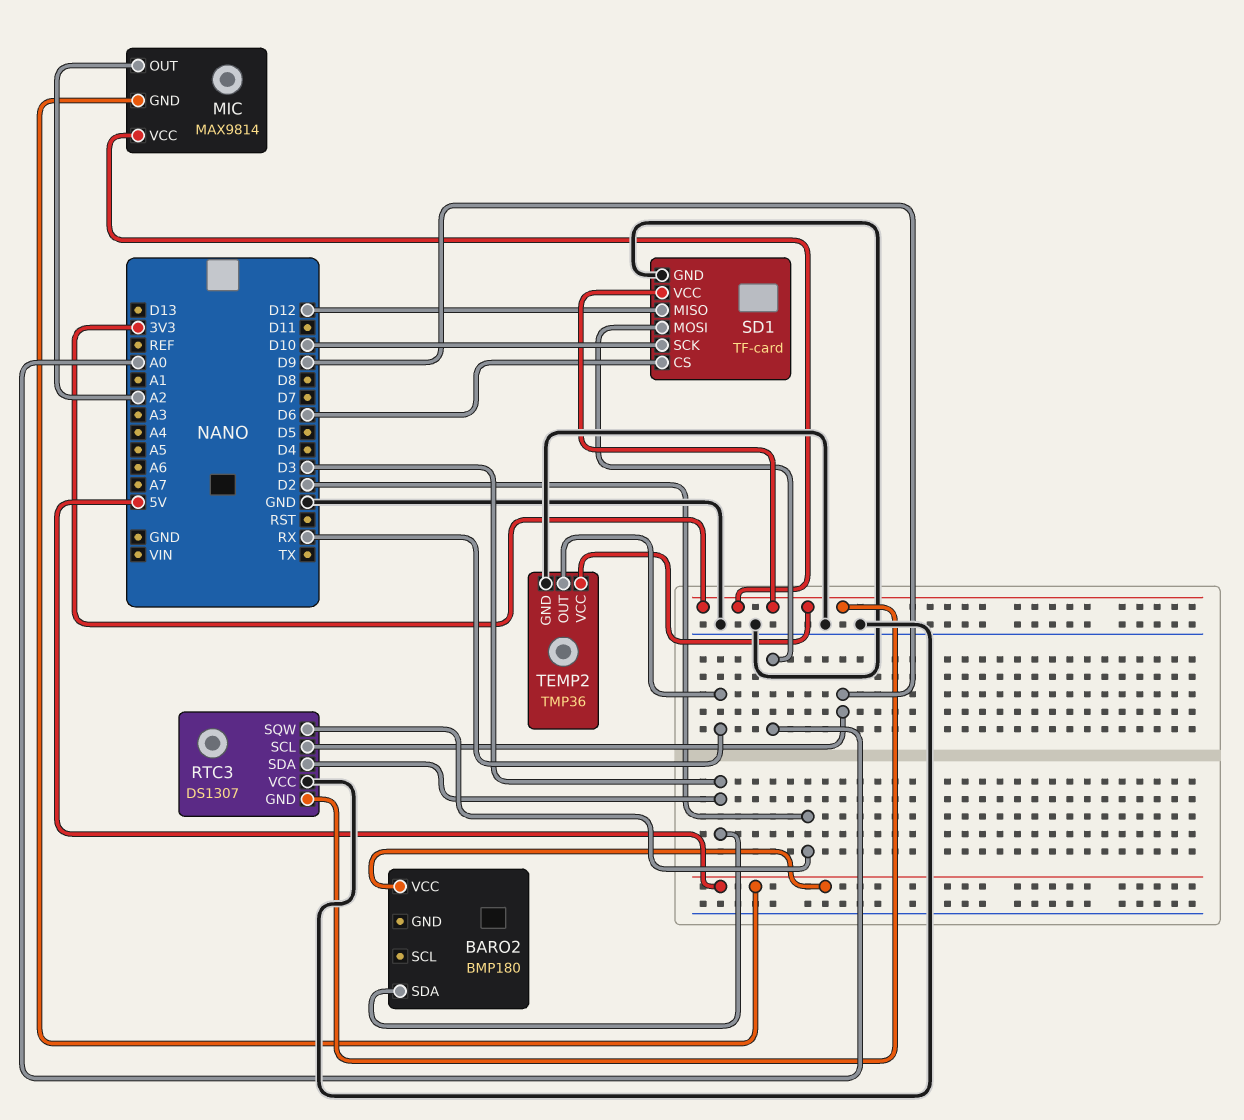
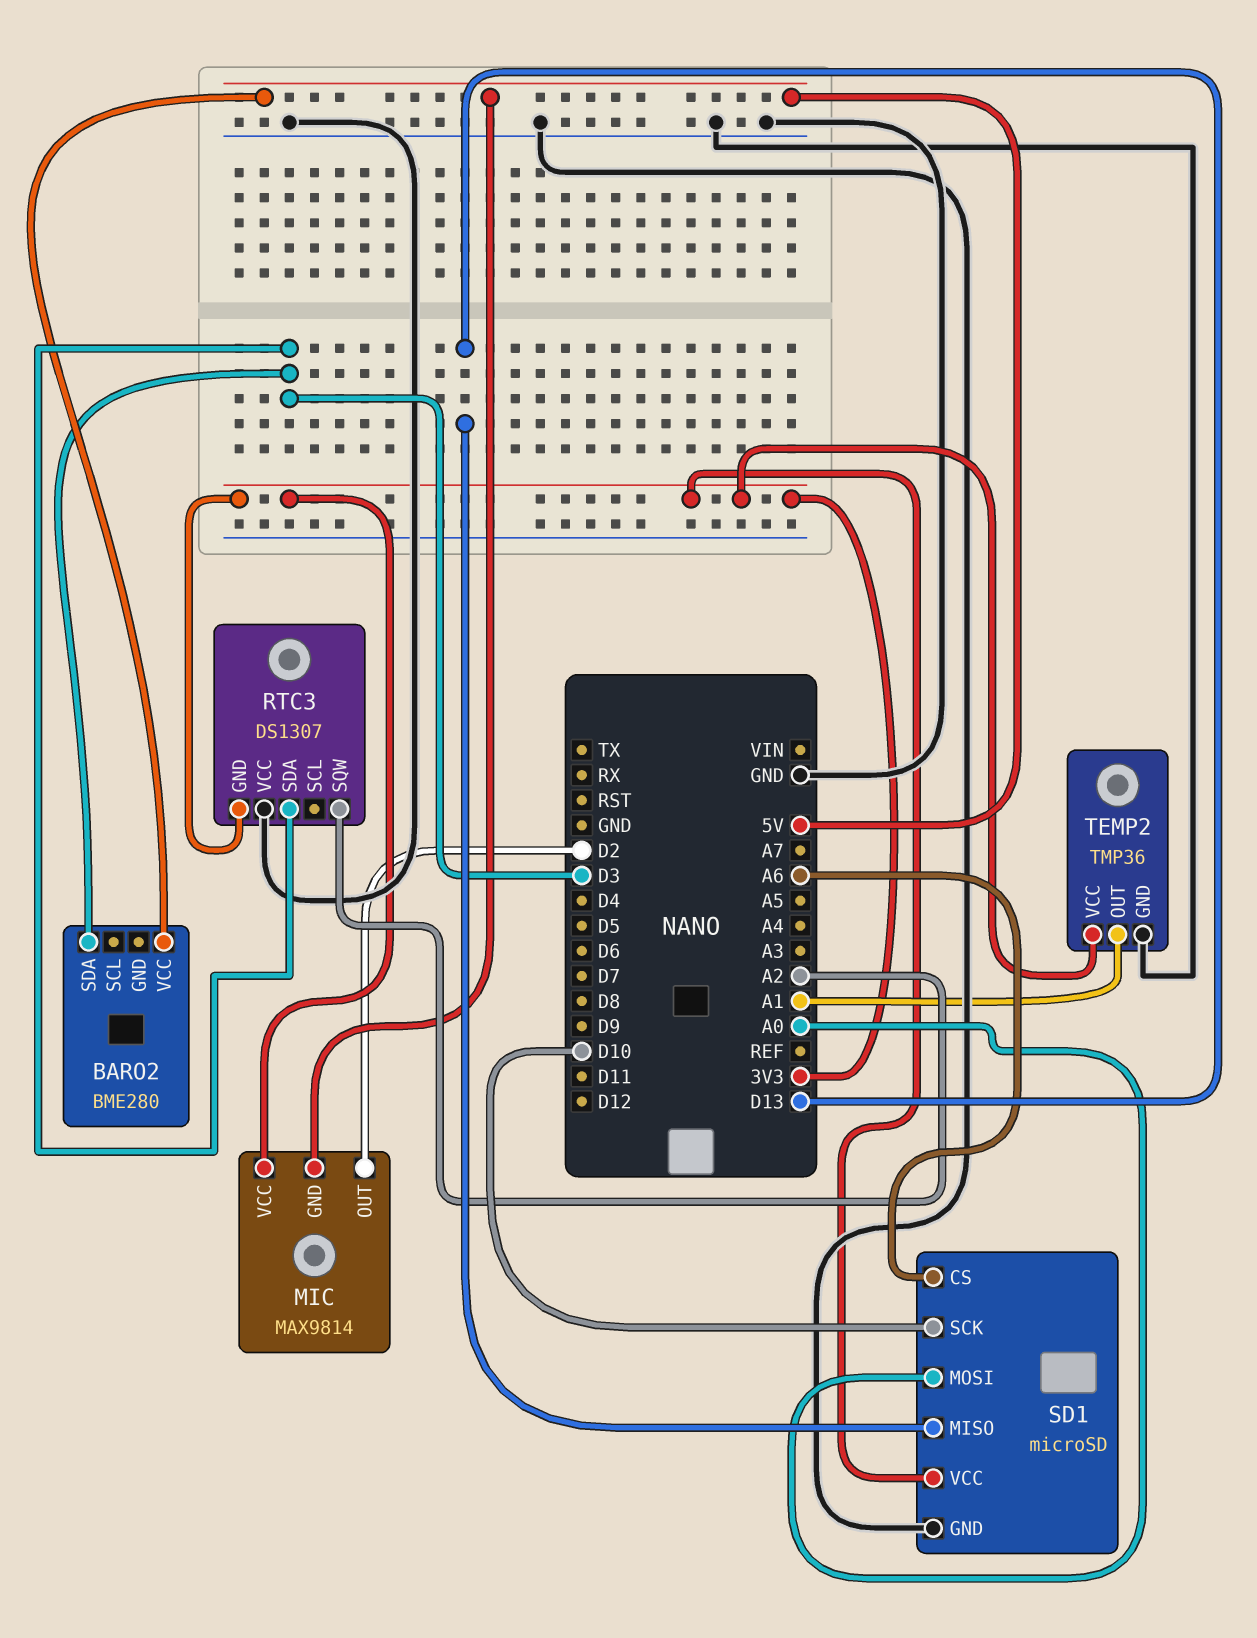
BARO2: BMP180 -> BME280
MIC pin OUT: A2 -> D2
RTC3 pin SCL: D9 -> none
RTC3 pin SQW: D2 -> A2
SD1: TF-card -> microSD
SD1 pin CS: D6 -> A6
SD1 pin MISO: D12 -> D13
TEMP2 pin OUT: RX -> A1

